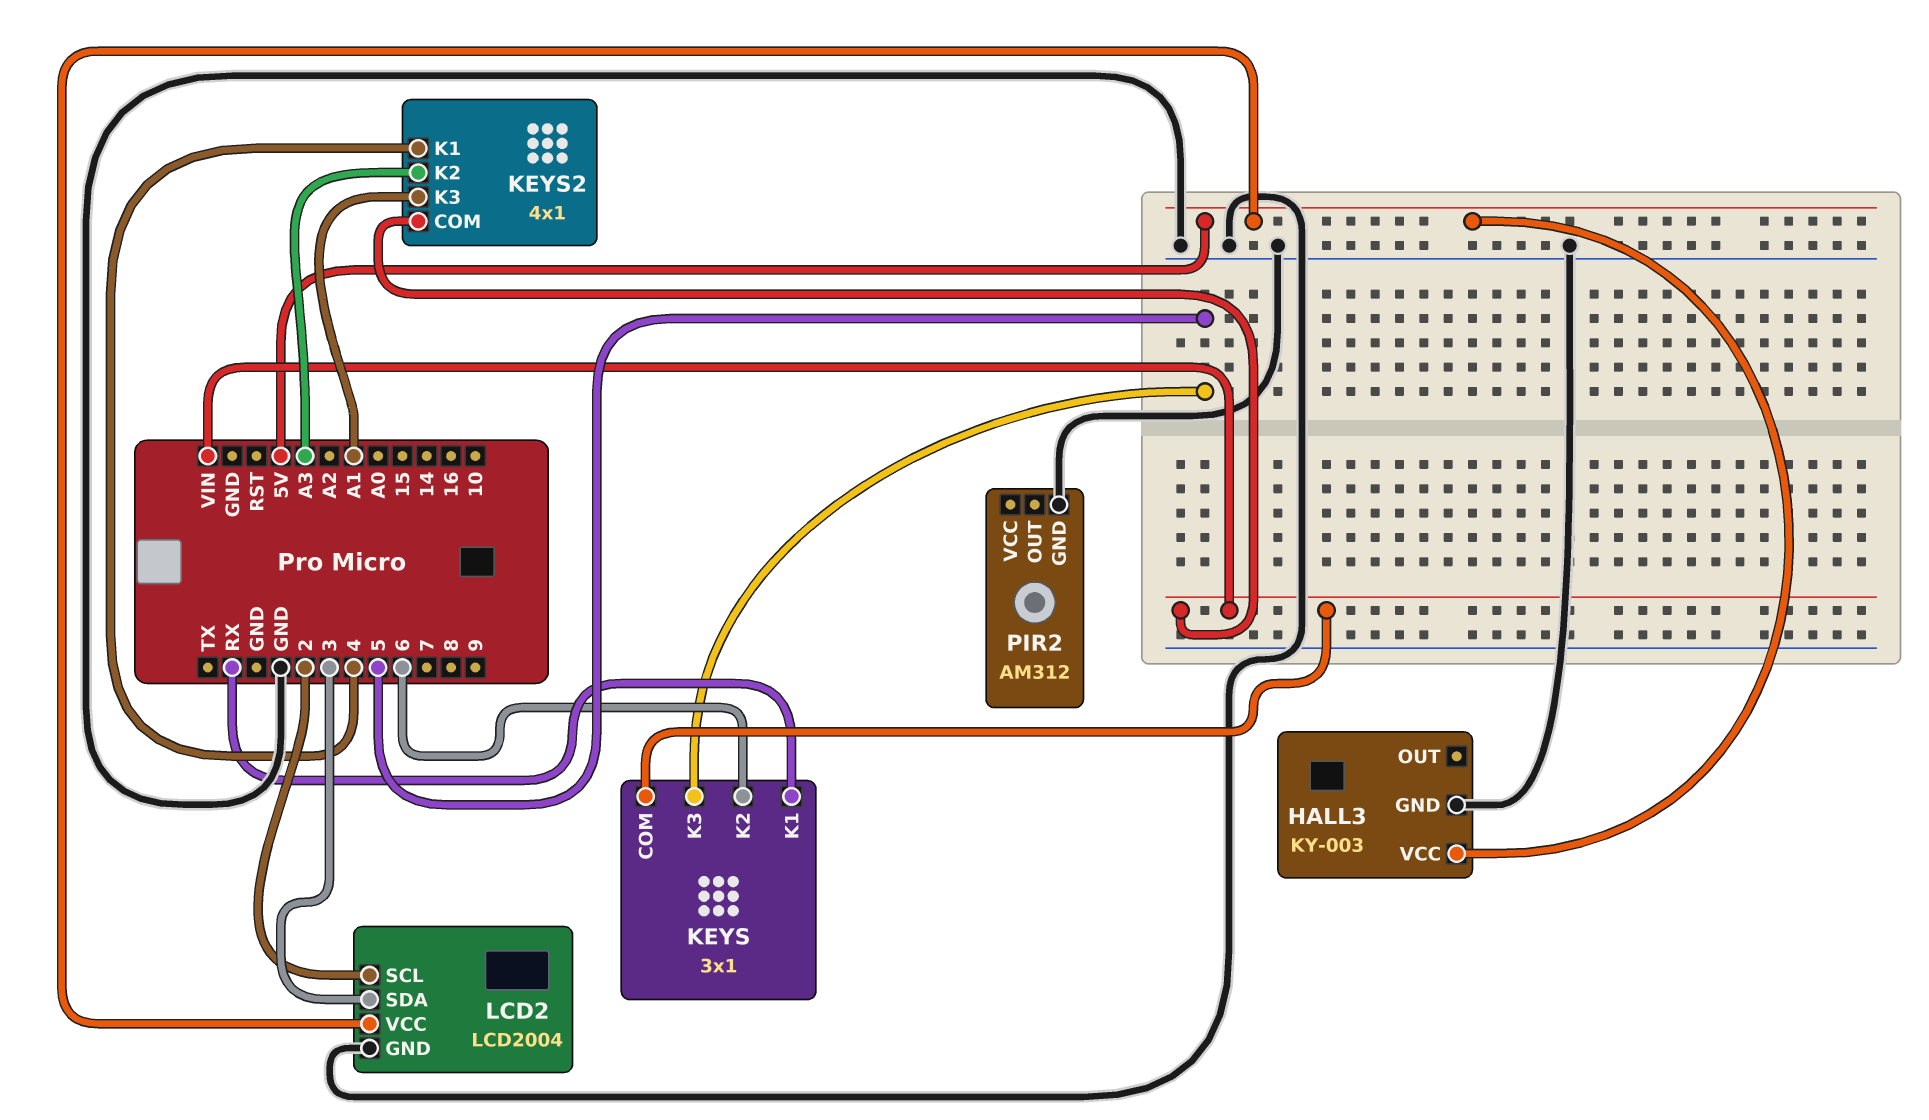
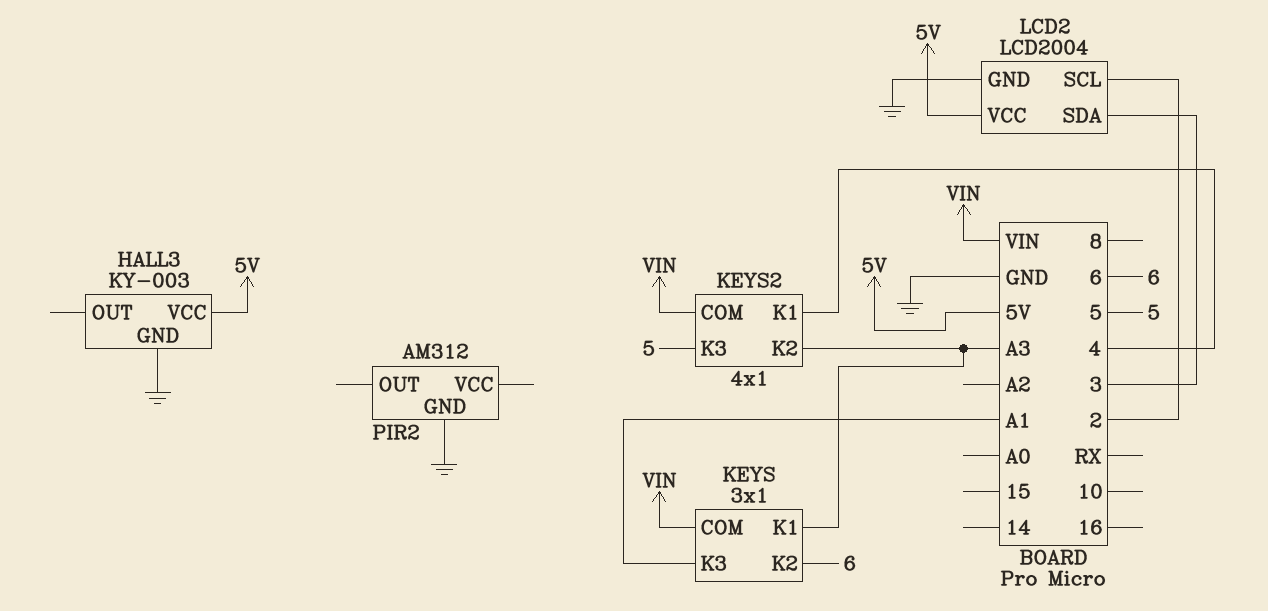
KEYS pin K1: RX -> A3
KEYS pin K3: 5 -> A1
KEYS2 pin K3: A1 -> 5

